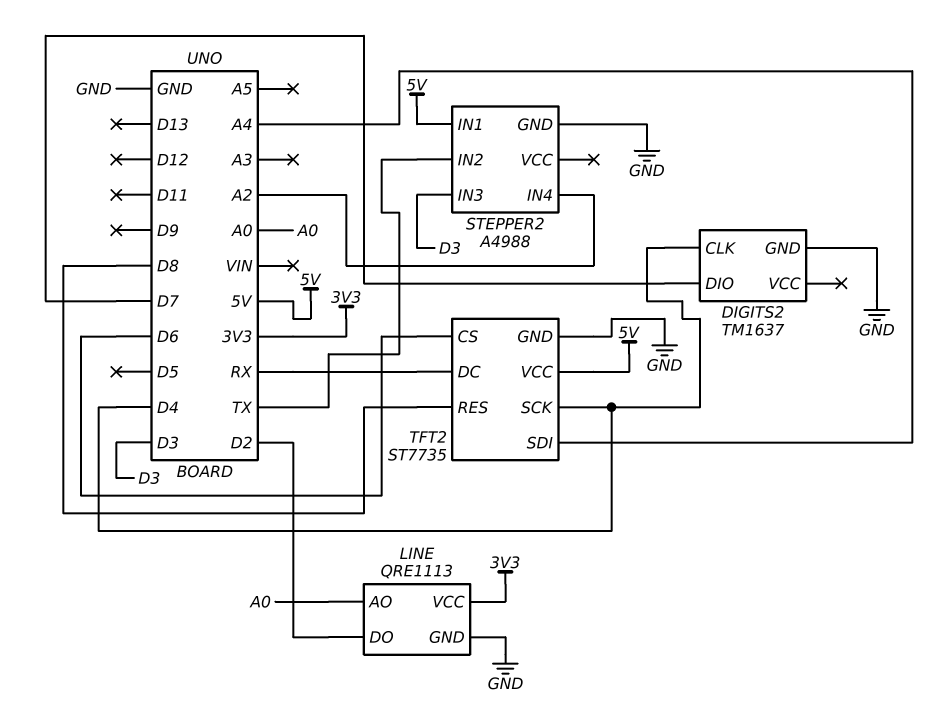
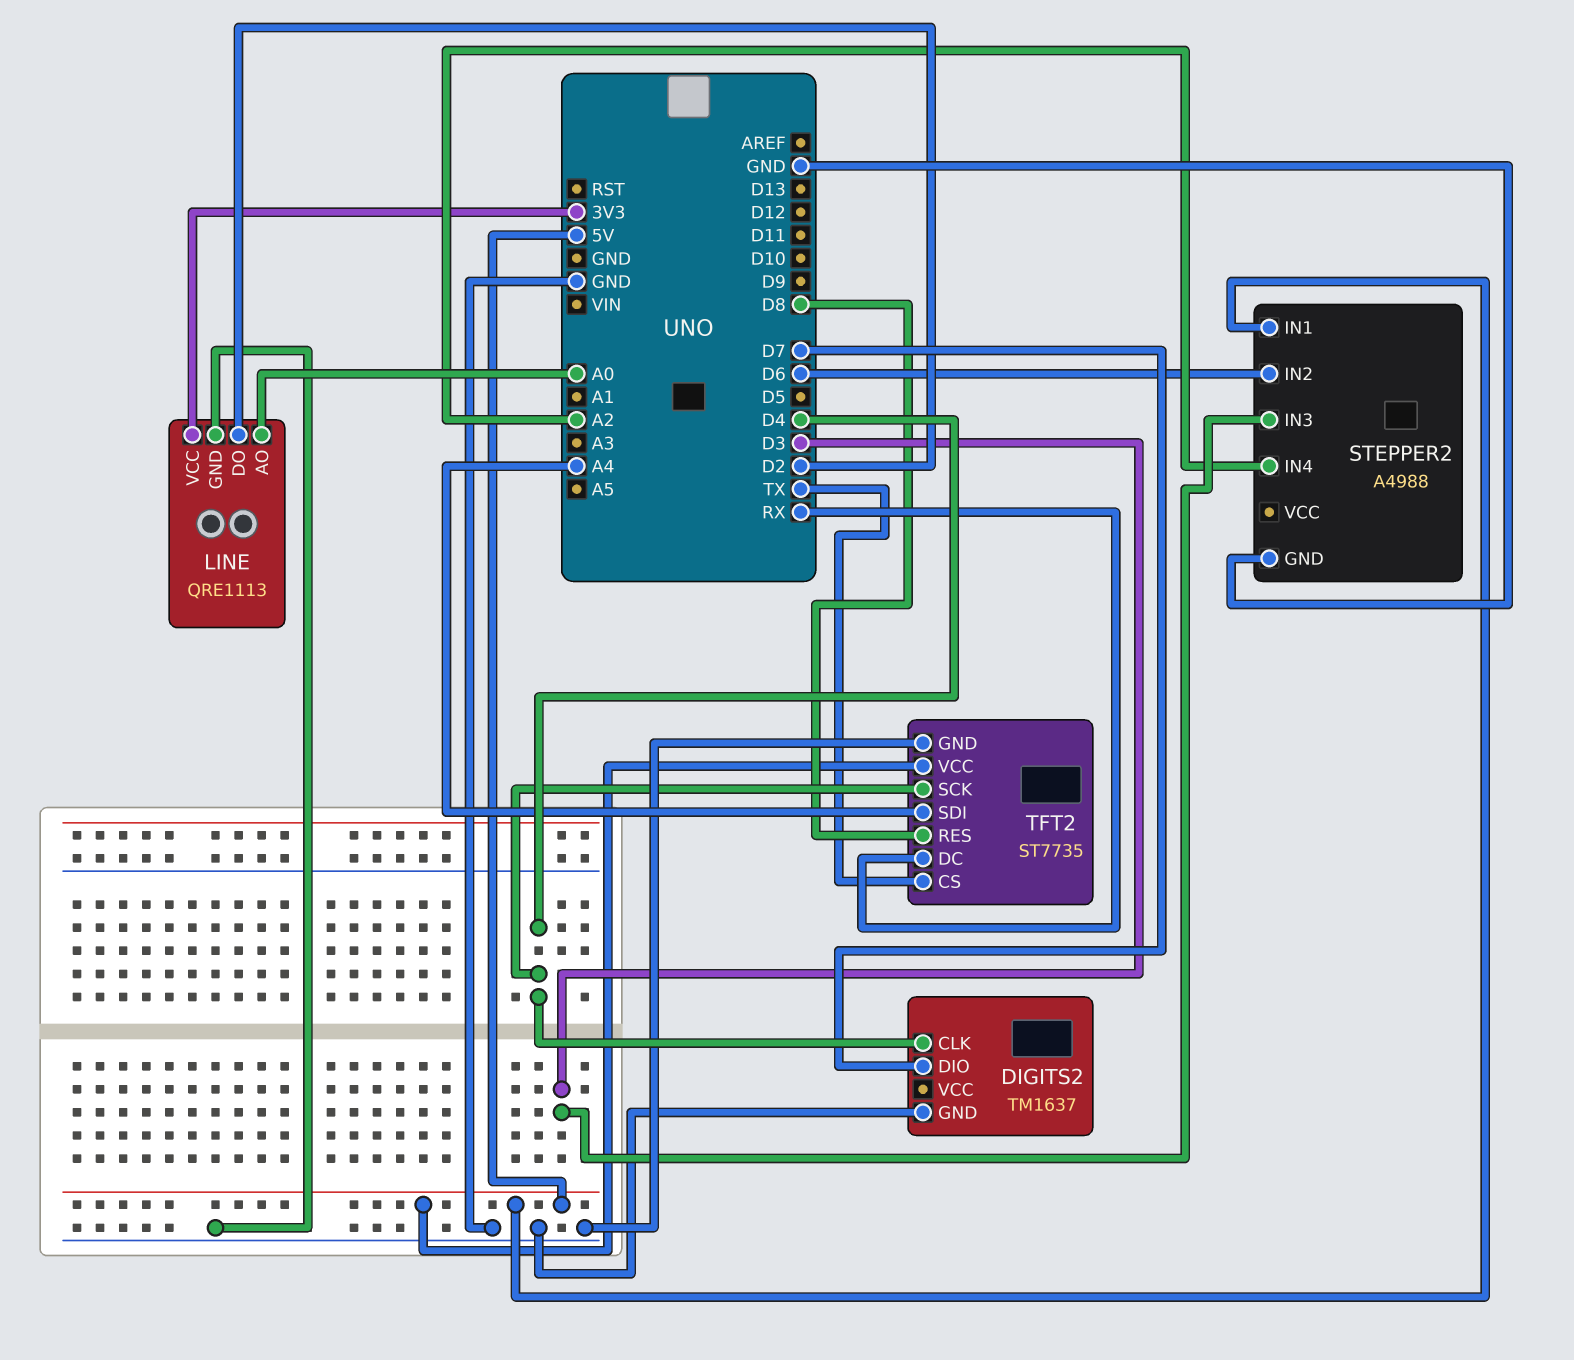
STEPPER2 pin IN2: TX -> D6
TFT2 pin CS: D6 -> TX

